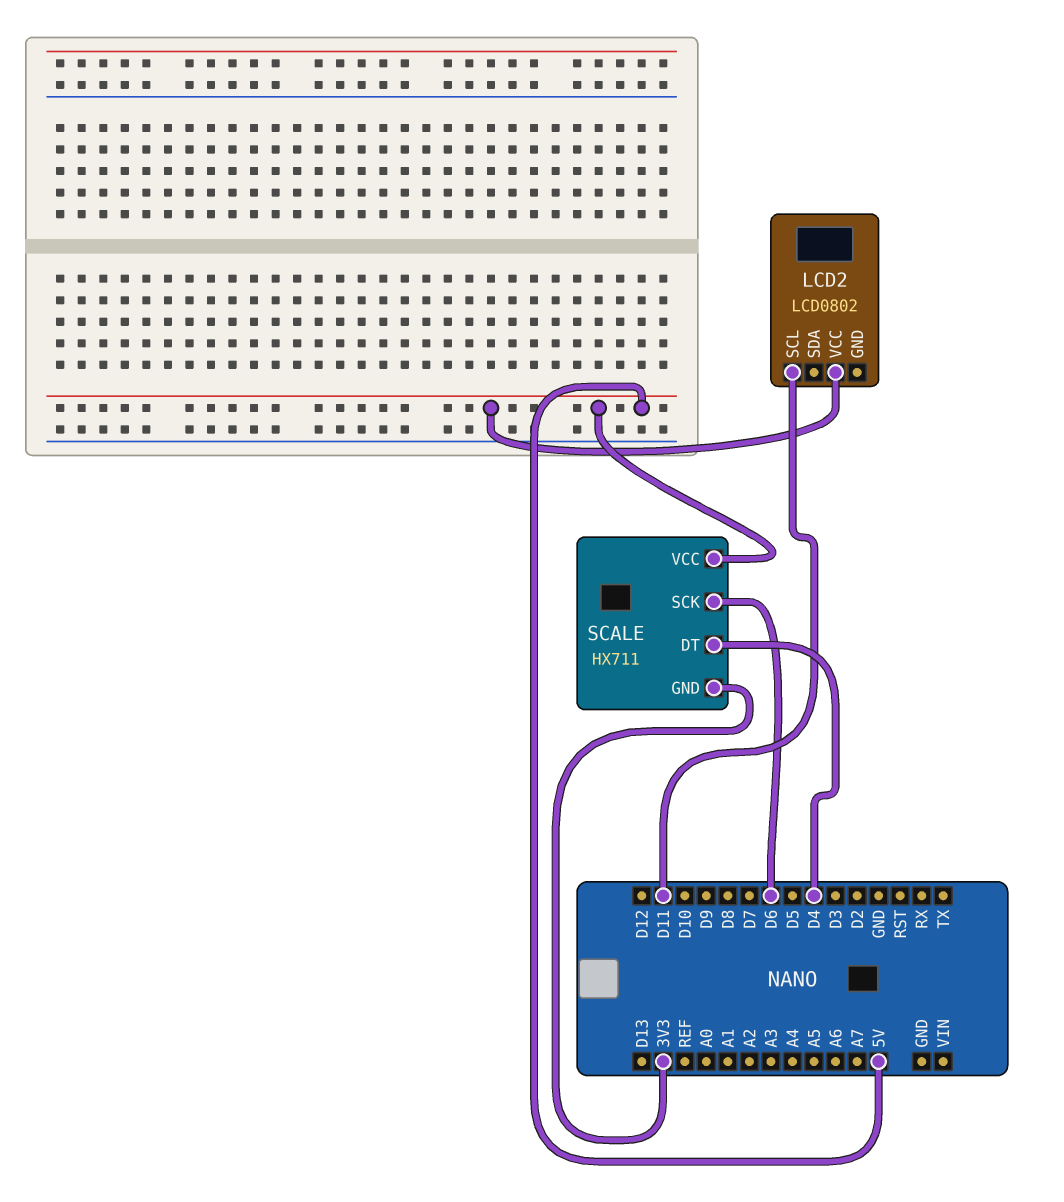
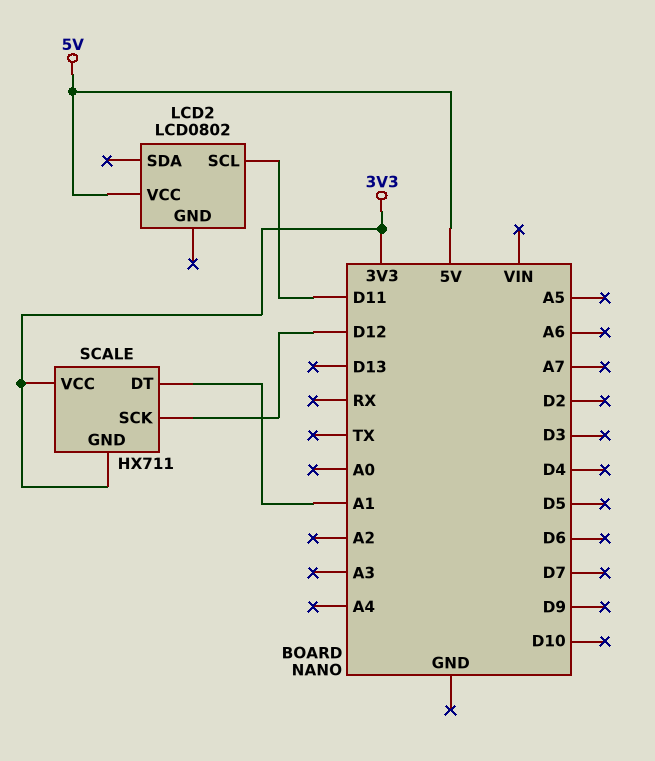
SCALE pin DT: D4 -> A1
SCALE pin SCK: D6 -> D12
SCALE pin VCC: 5V -> 3V3

